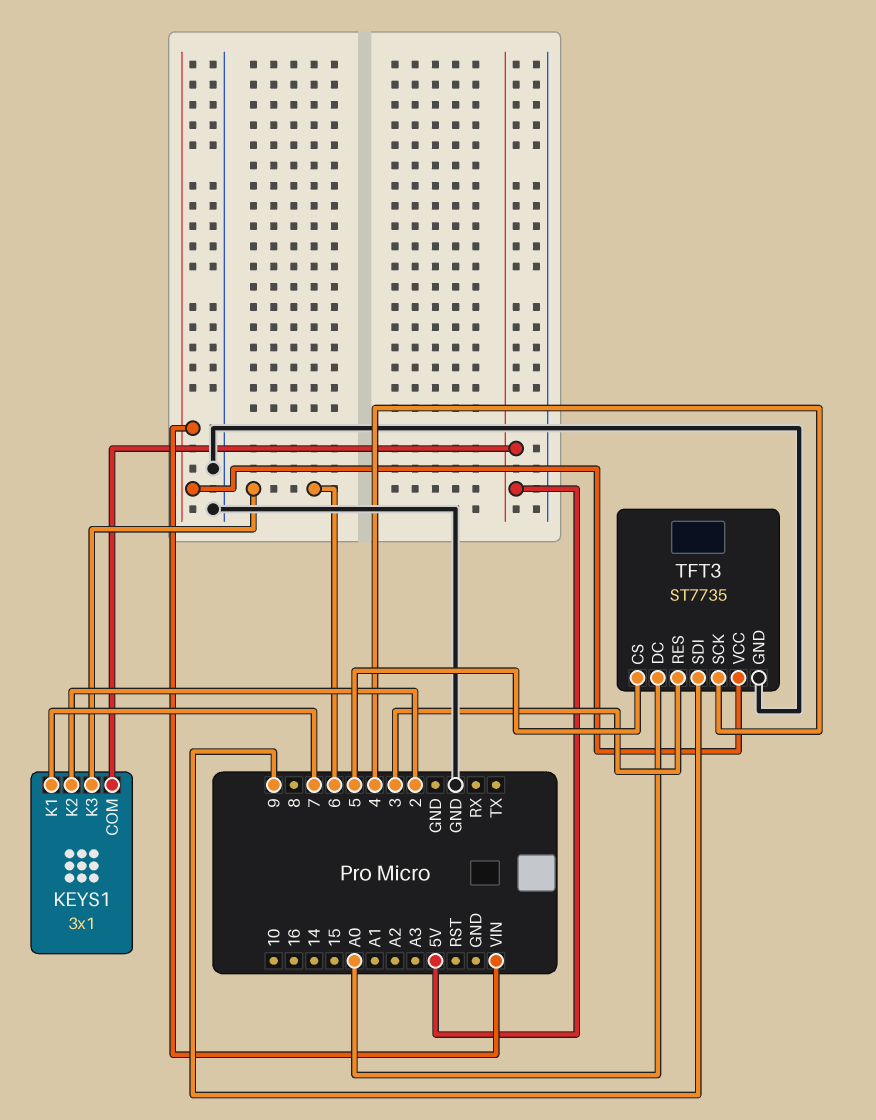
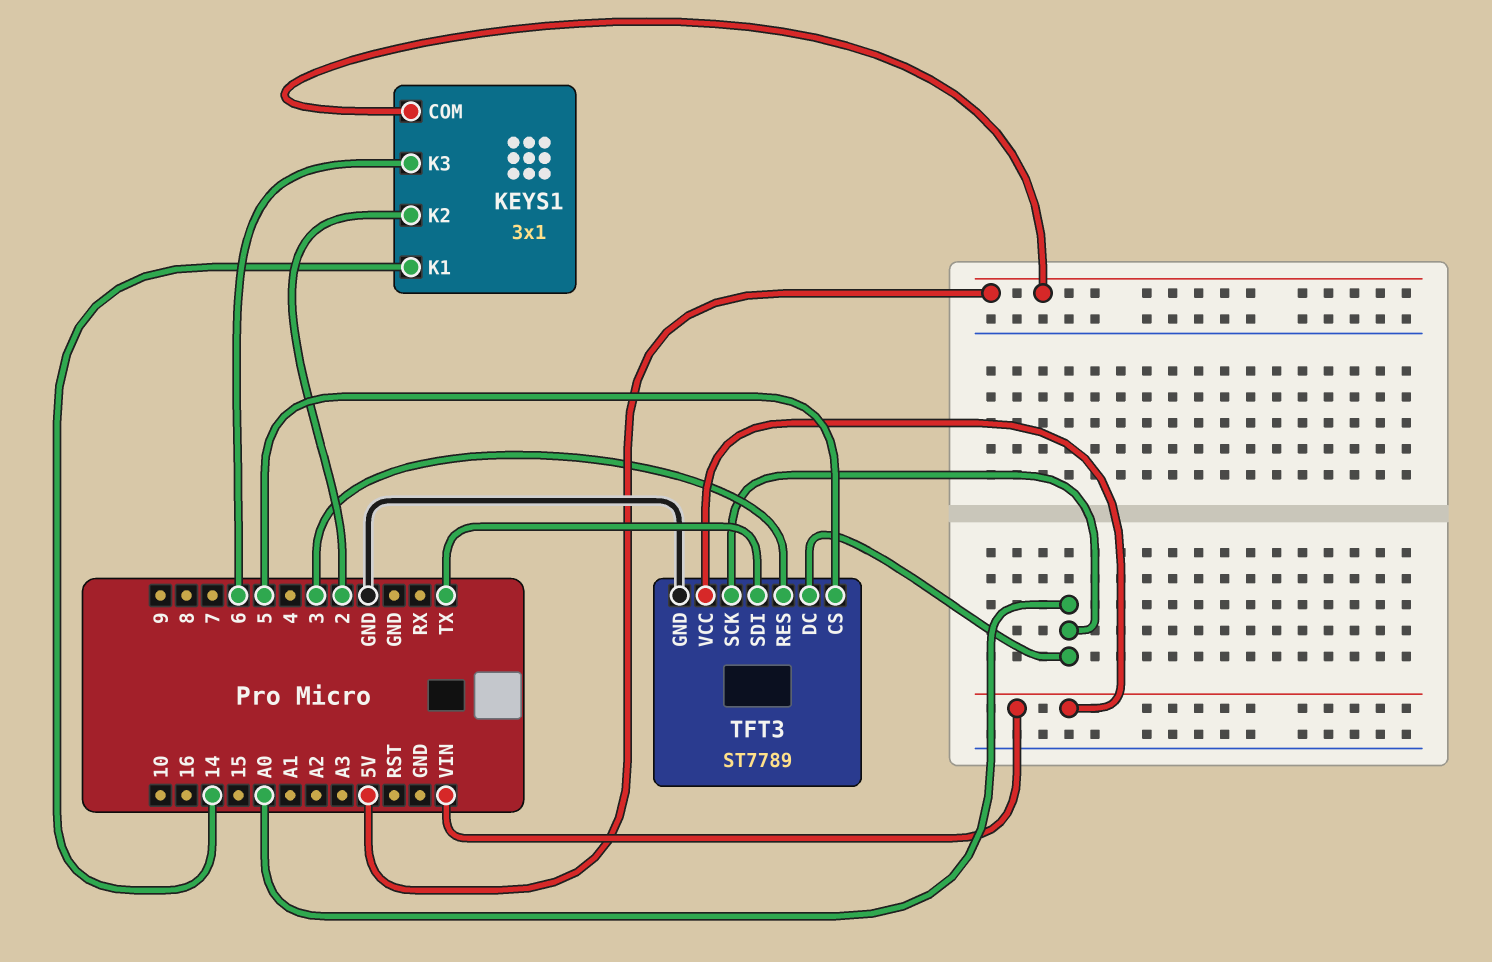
KEYS1 pin K1: 7 -> 14
TFT3: ST7735 -> ST7789
TFT3 pin SCK: 4 -> A0
TFT3 pin SDI: 9 -> TX

